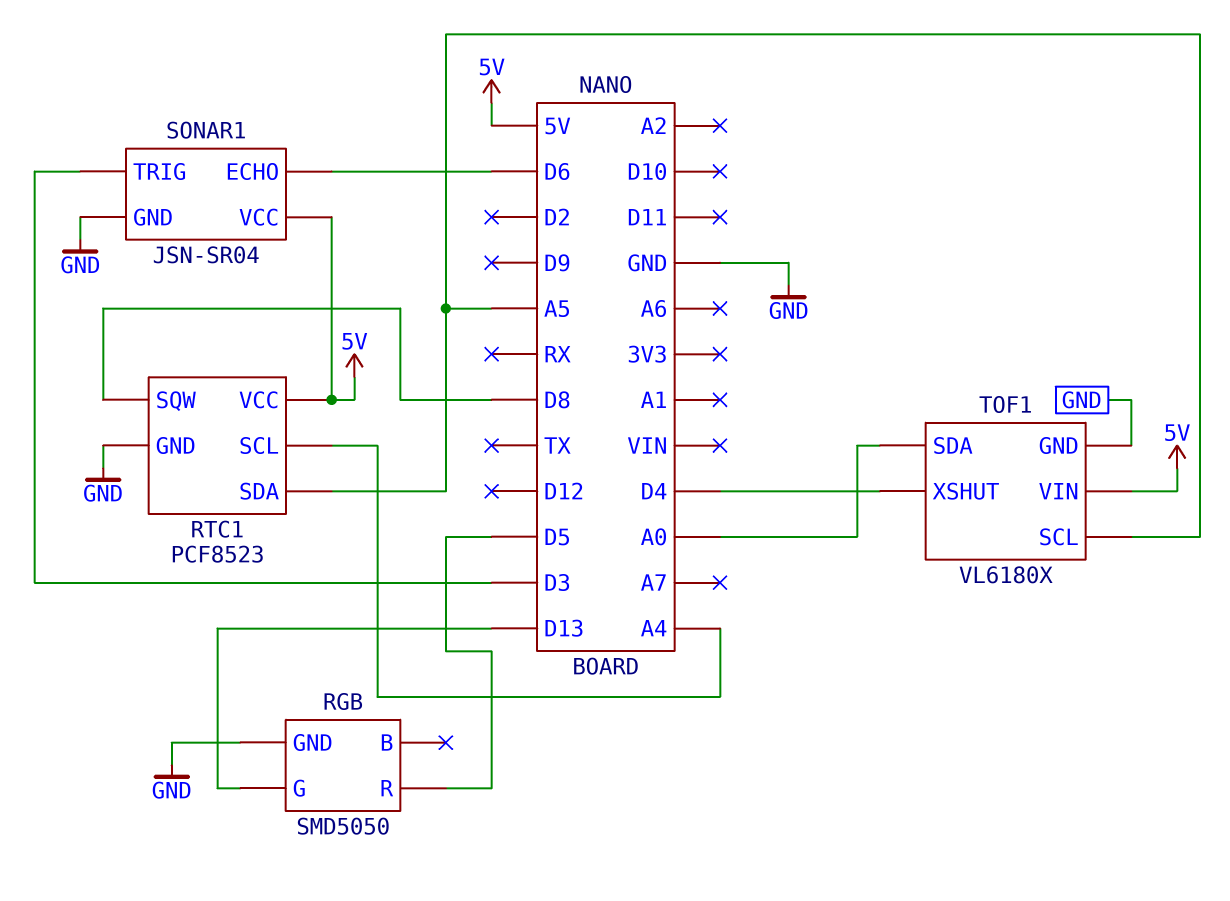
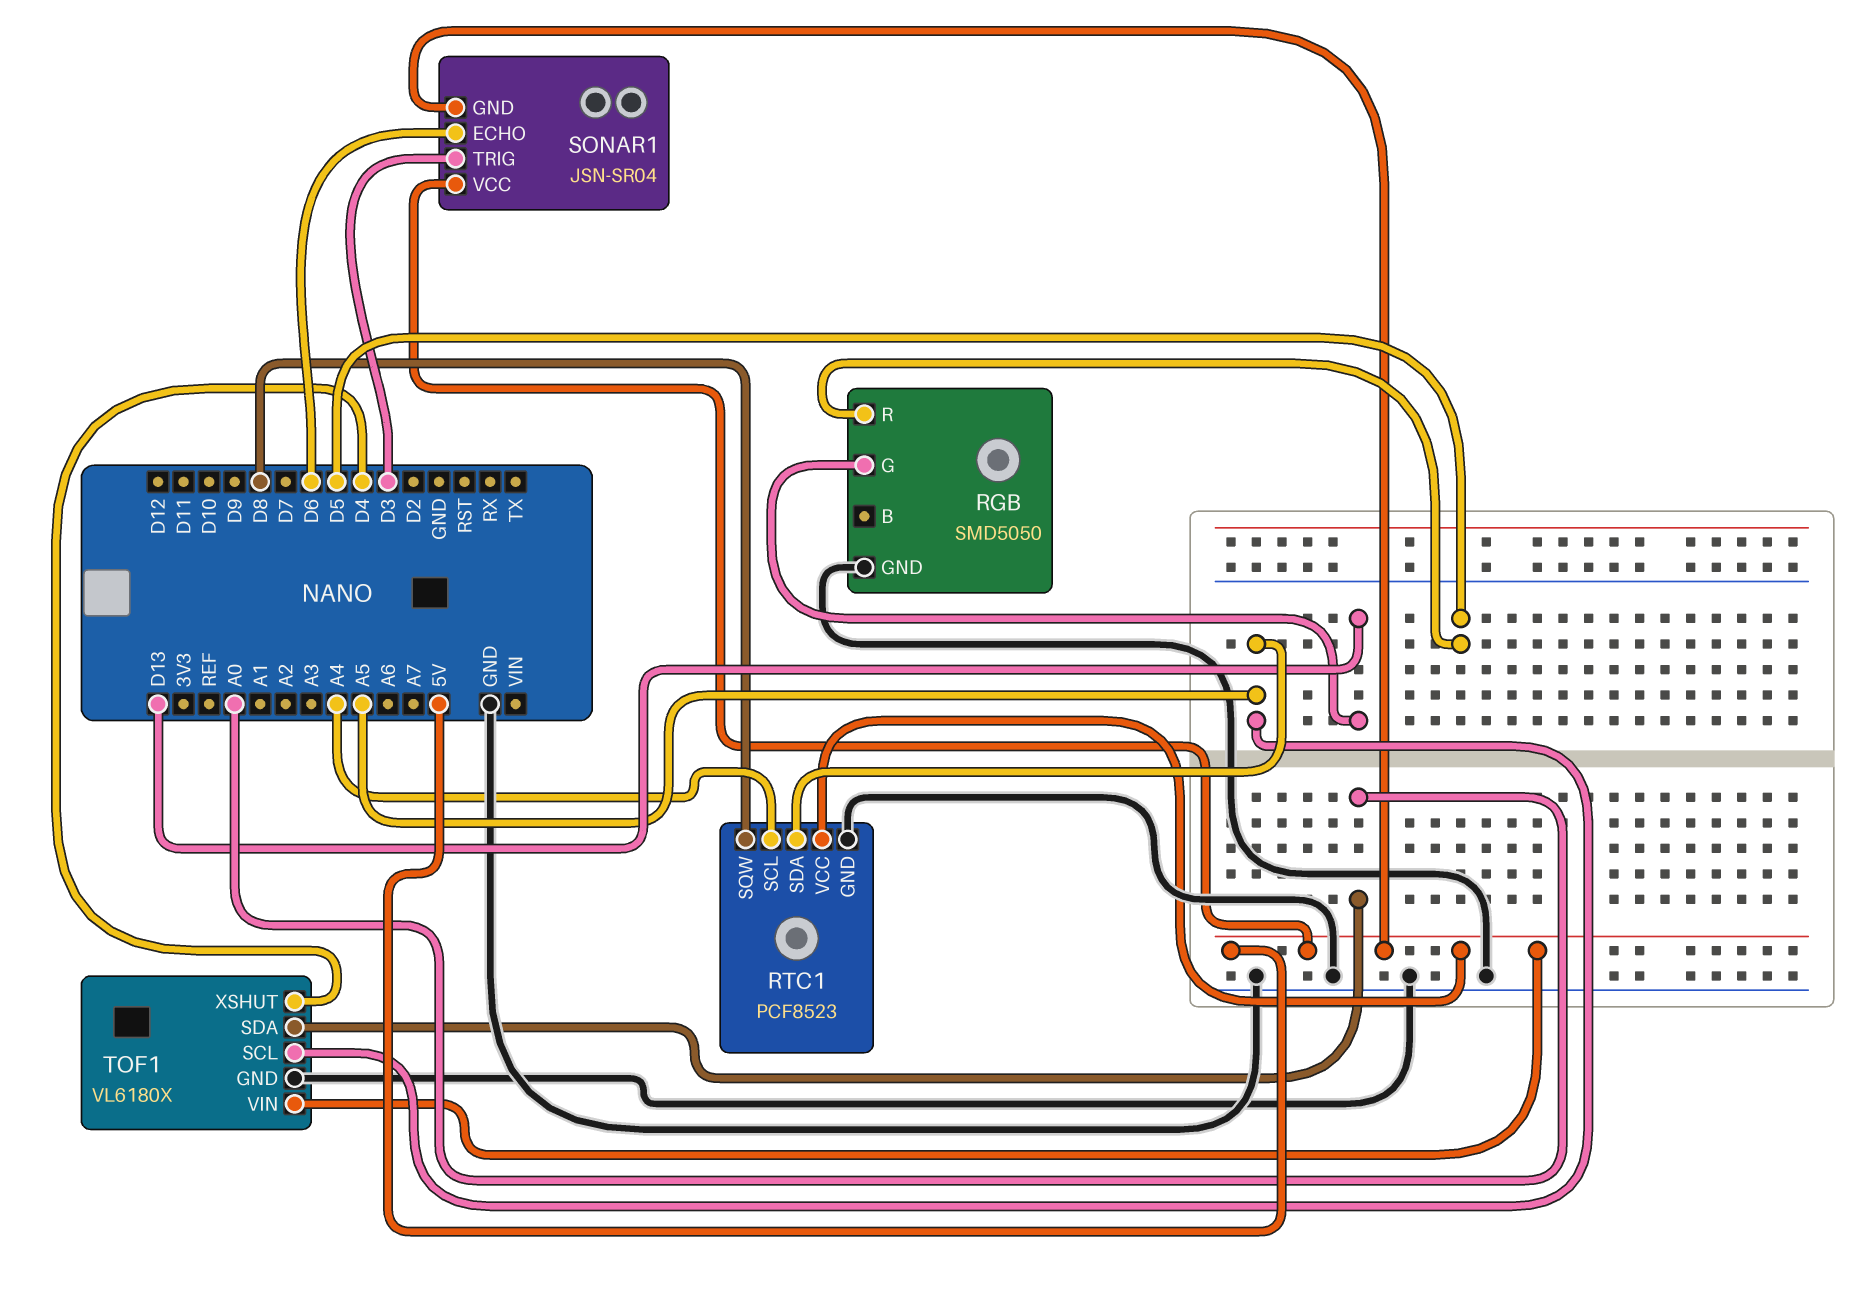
SONAR1 pin GND: GND -> 5V

